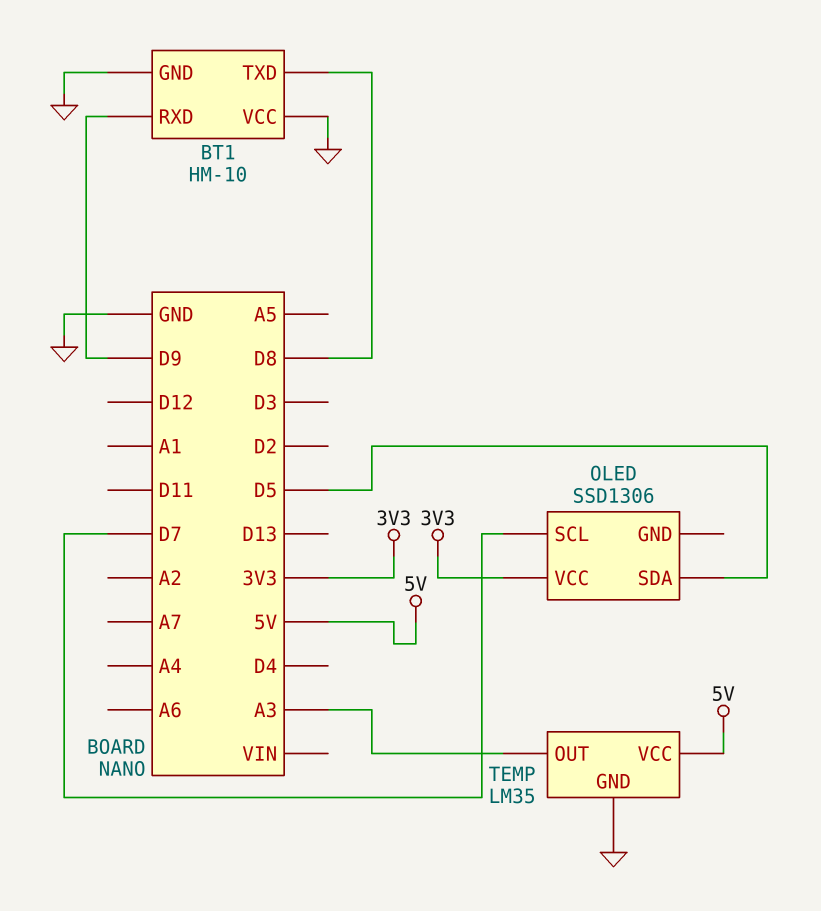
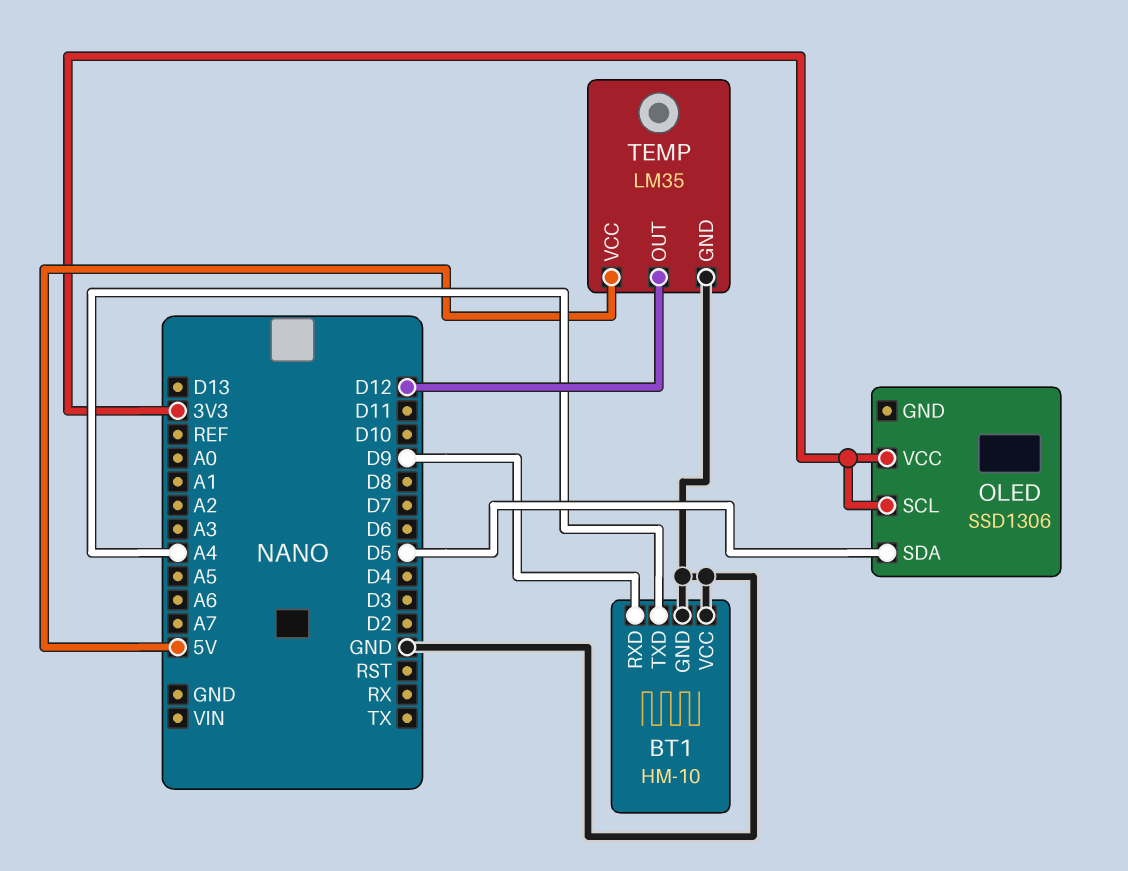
BT1 pin TXD: D8 -> A4
OLED pin SCL: D7 -> 3V3
TEMP pin OUT: A3 -> D12

